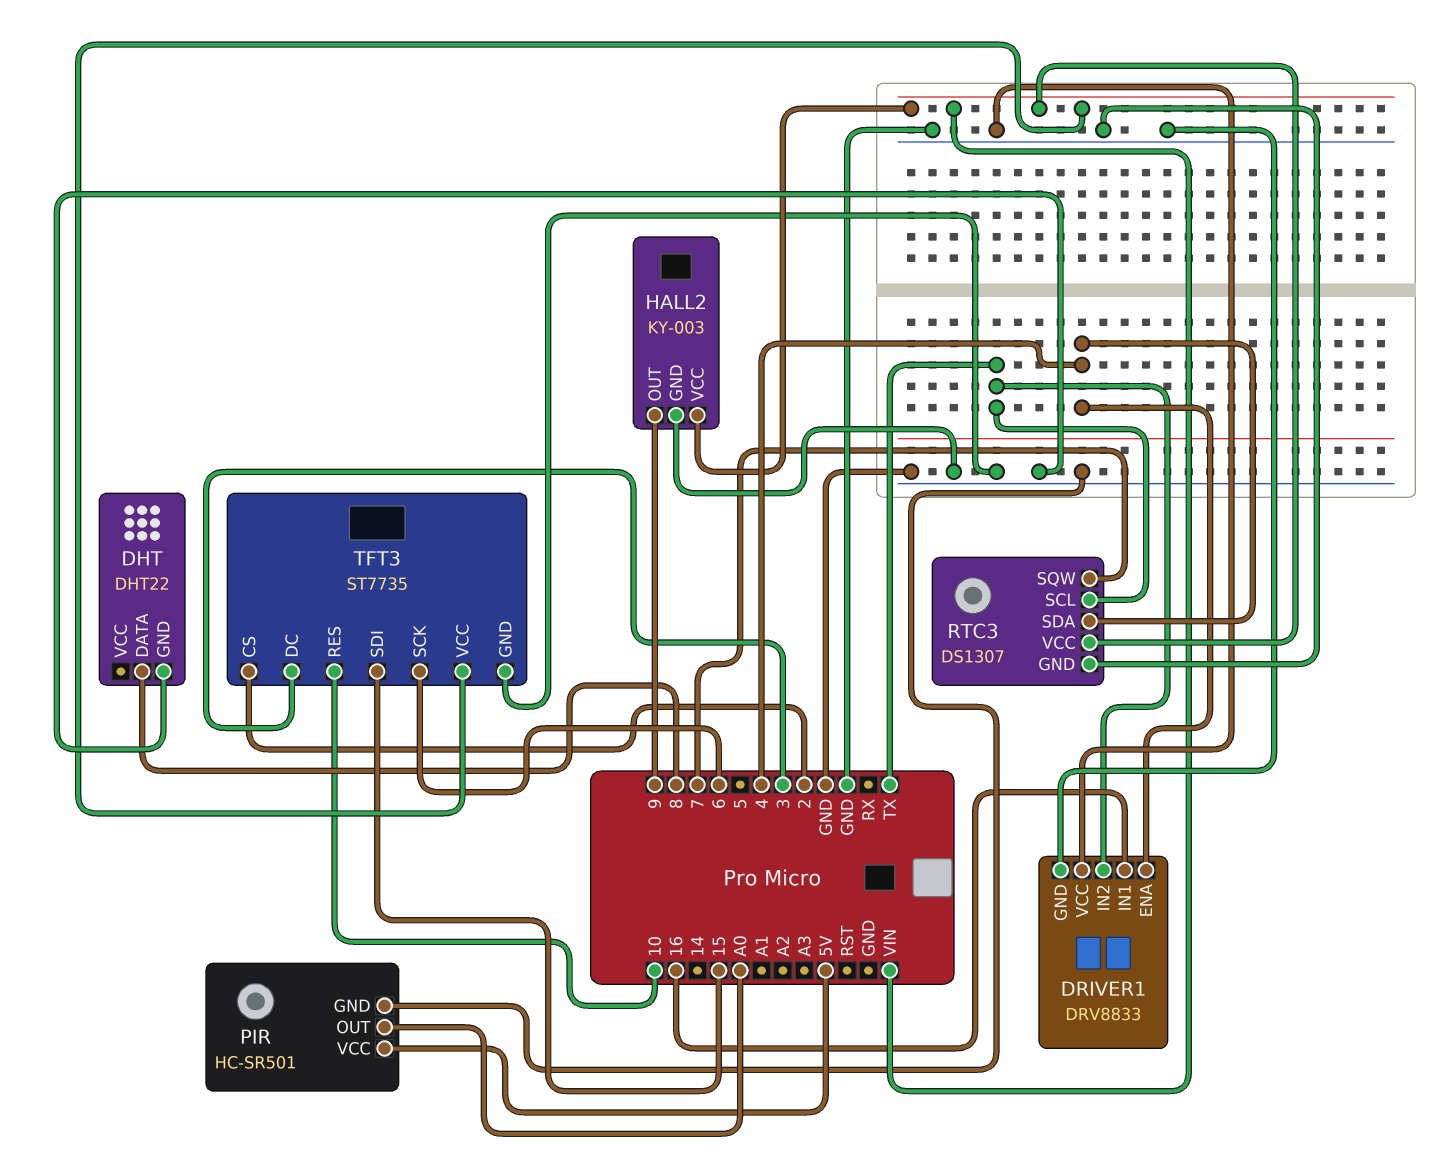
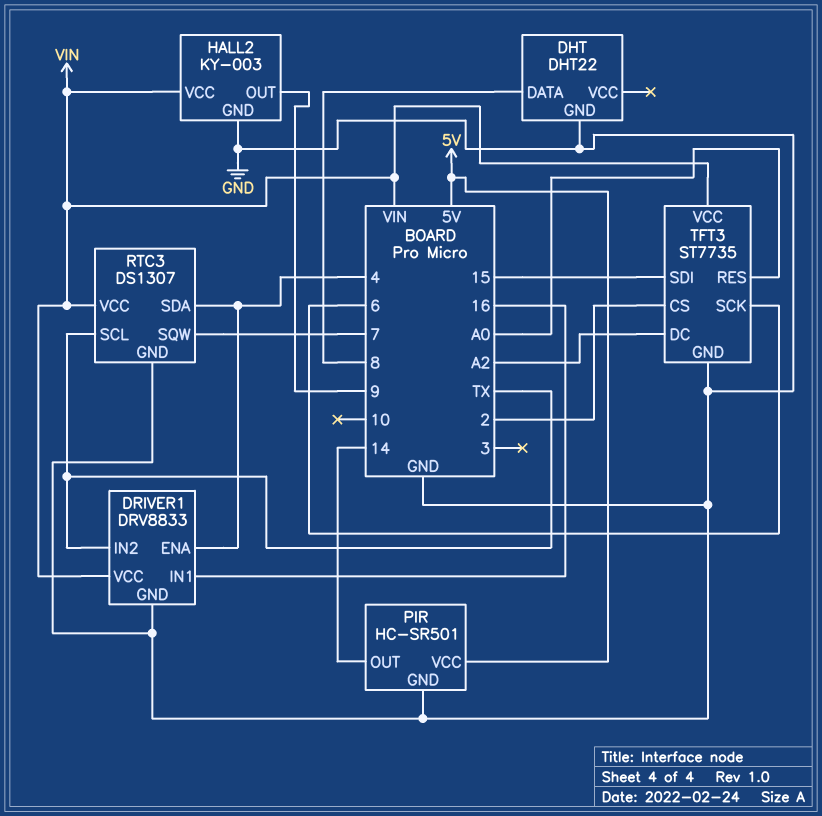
DRIVER1 pin VCC: GND -> VIN
PIR pin OUT: A0 -> 14
TFT3 pin DC: 3 -> A2
TFT3 pin RES: 10 -> A0

